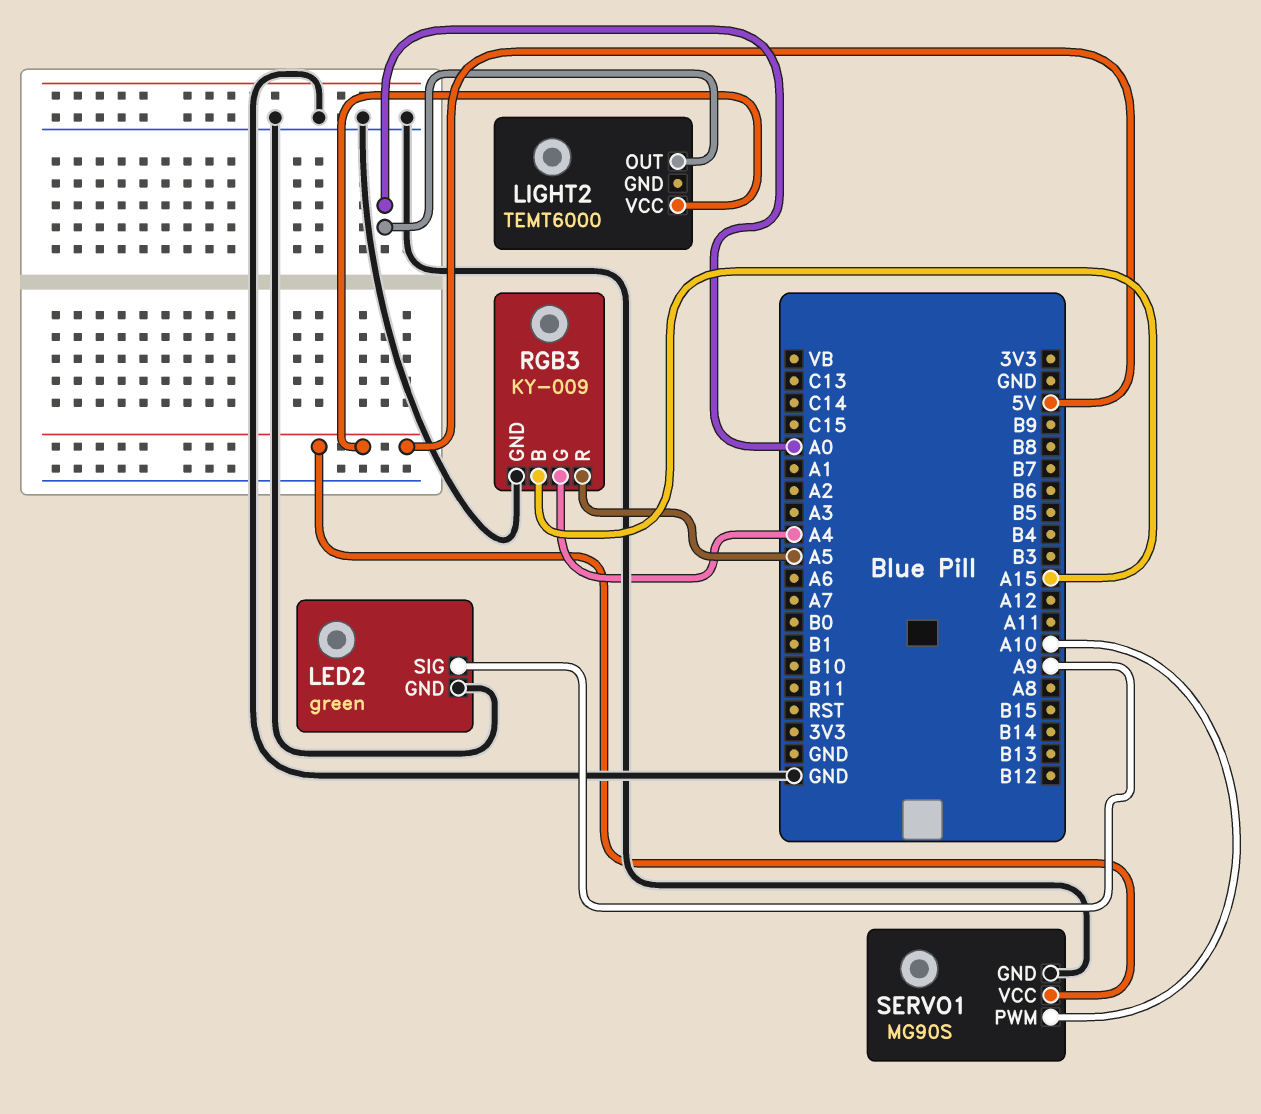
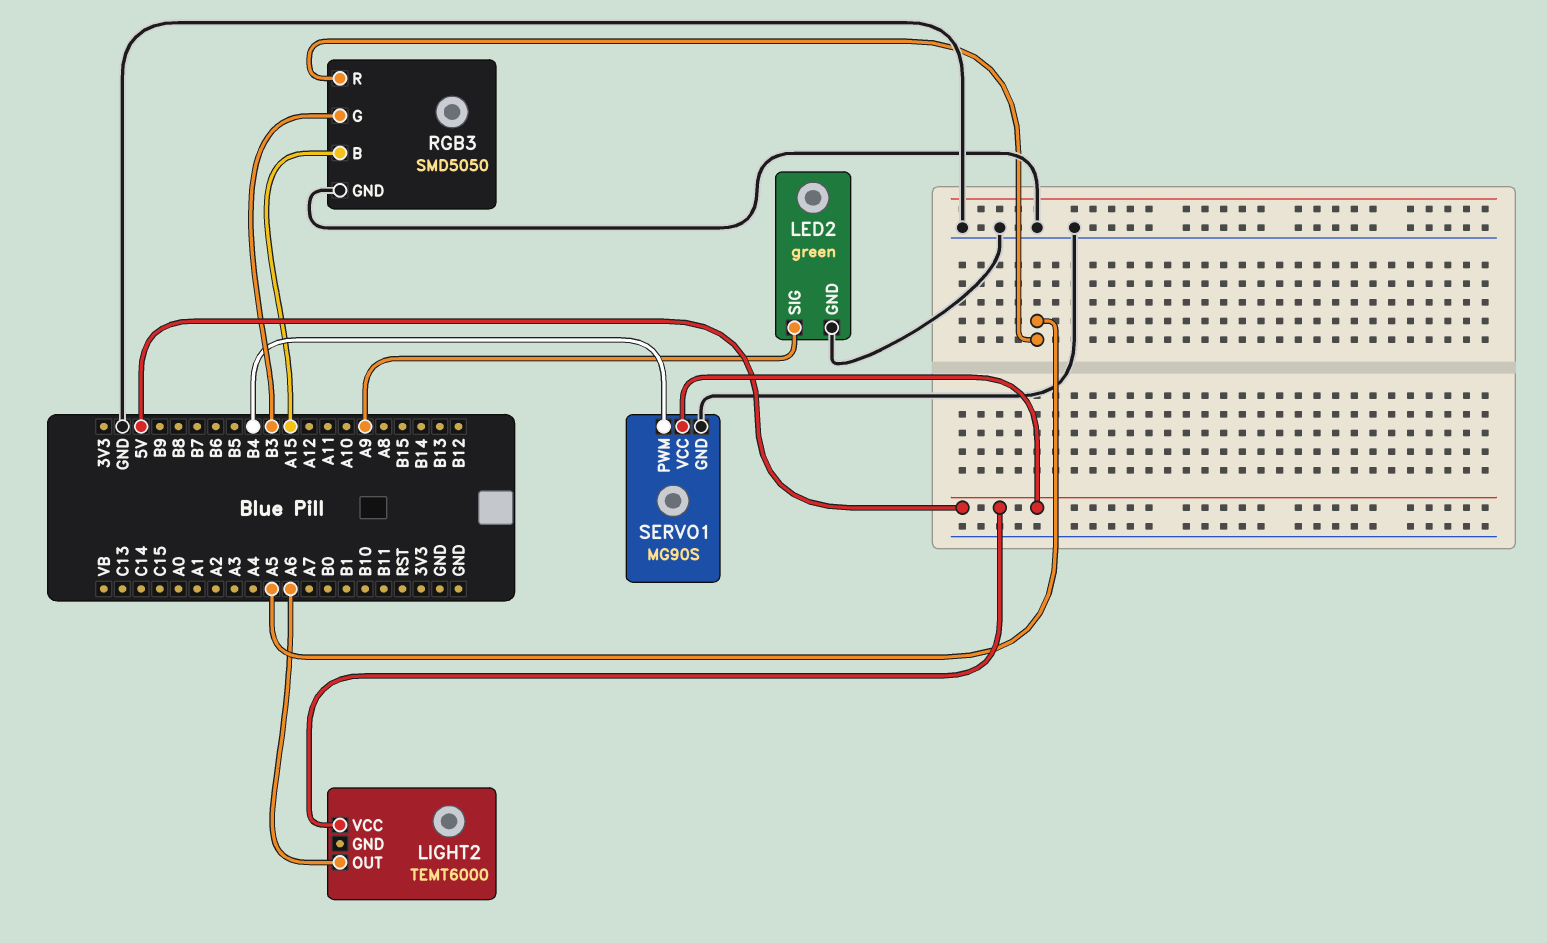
LIGHT2 pin OUT: A0 -> A6
RGB3: KY-009 -> SMD5050
RGB3 pin G: A4 -> B3
SERVO1 pin PWM: A10 -> B4

